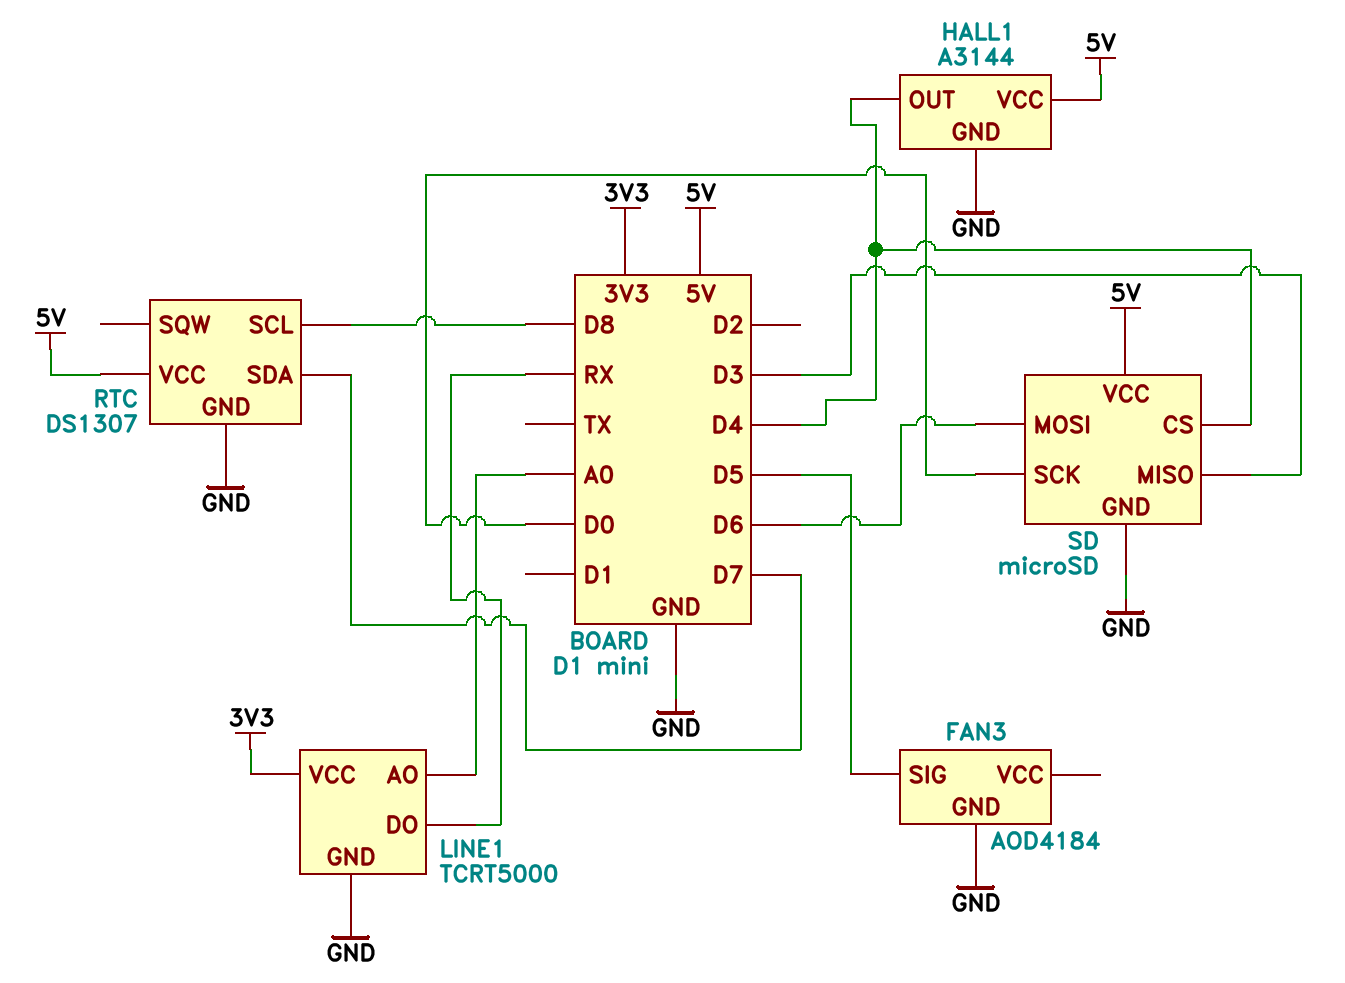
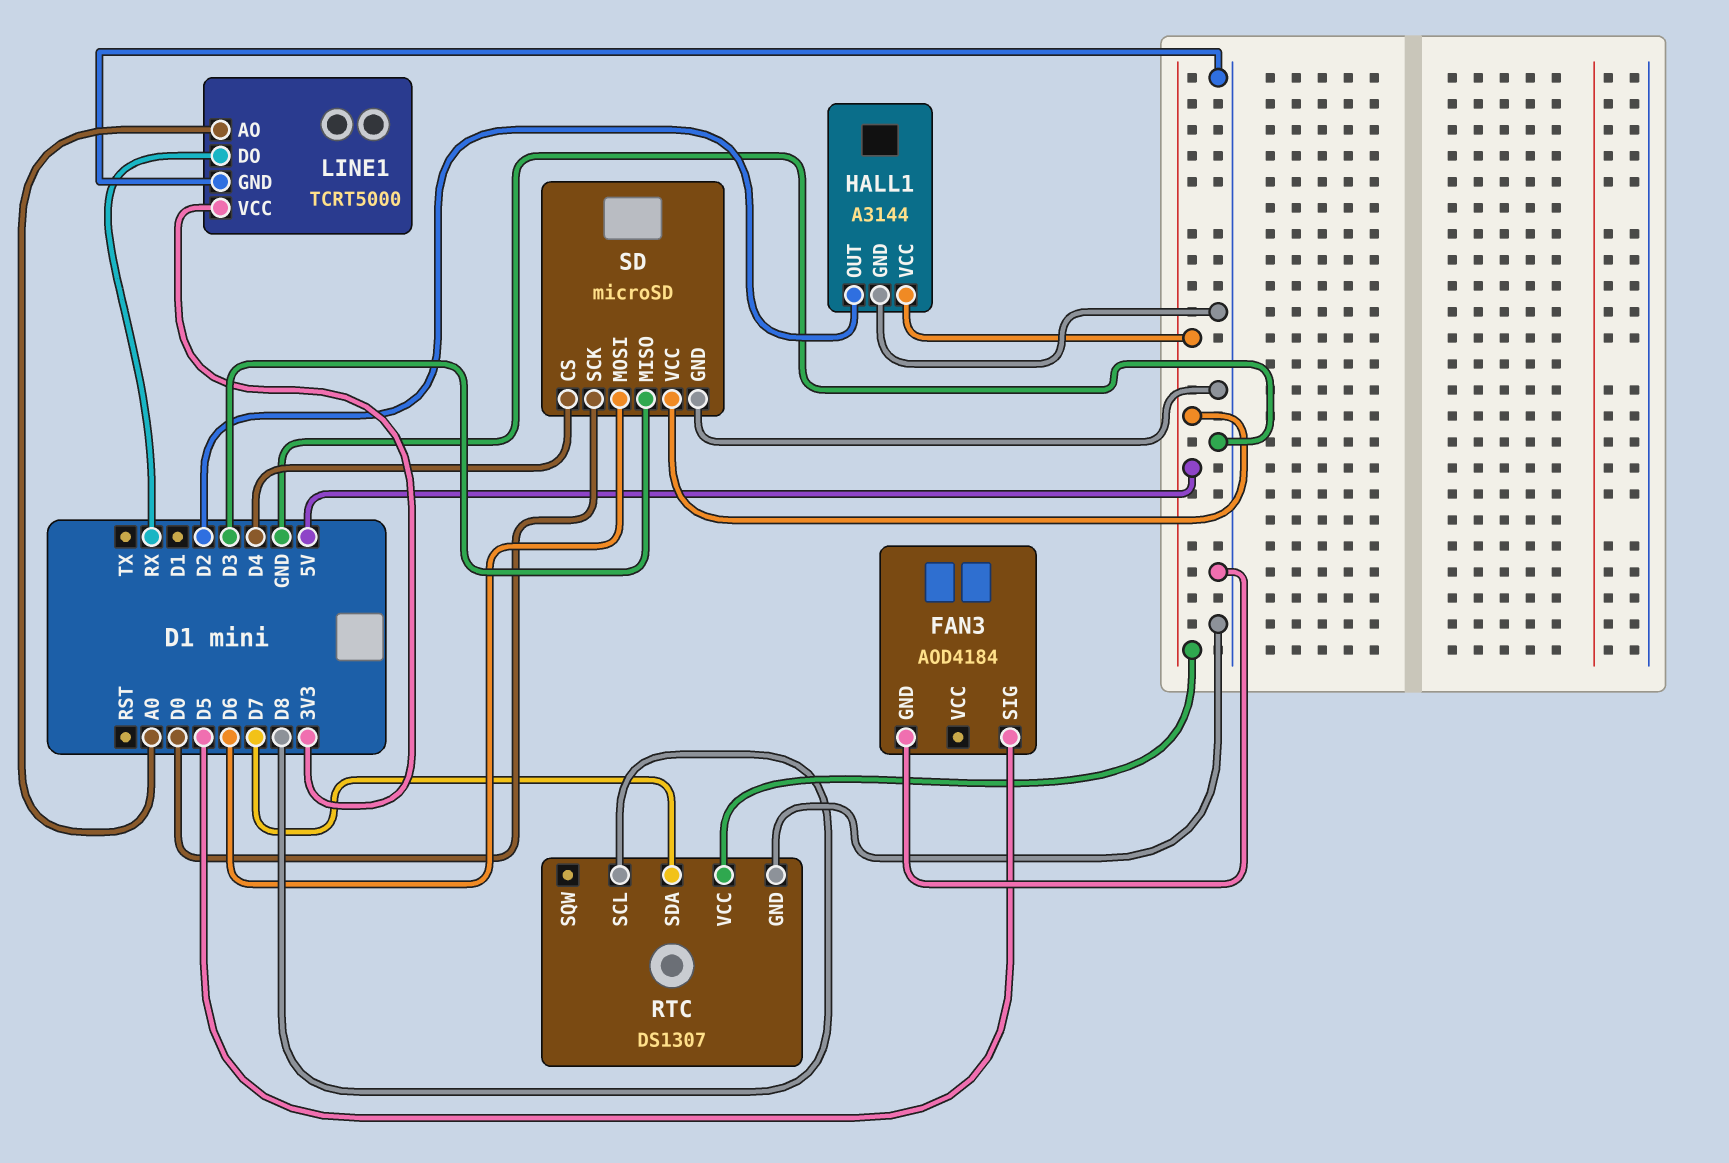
HALL1 pin OUT: D4 -> D2

